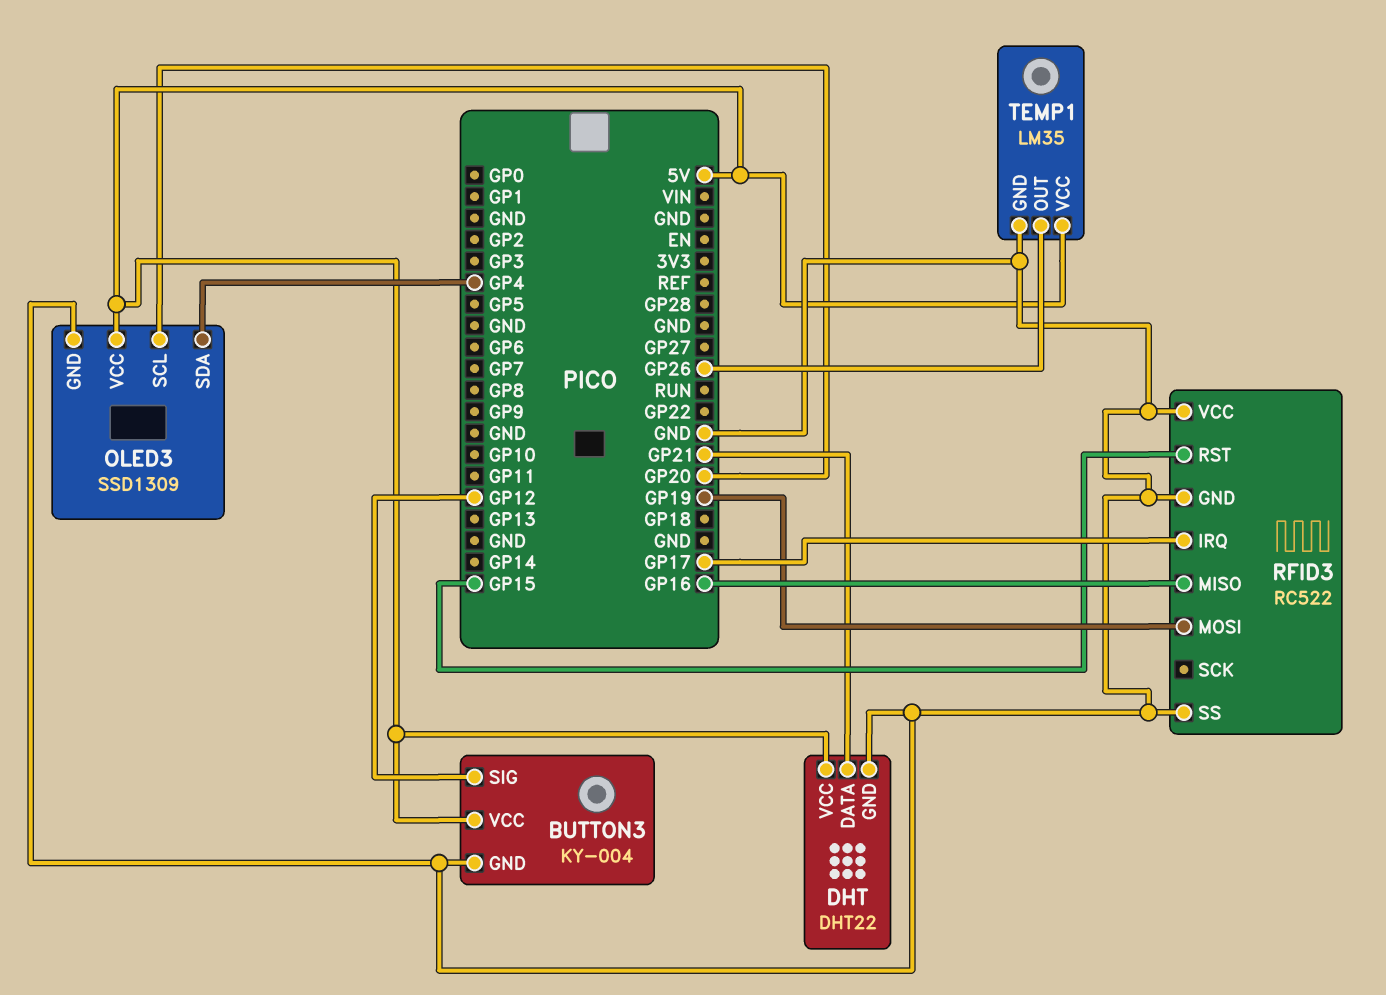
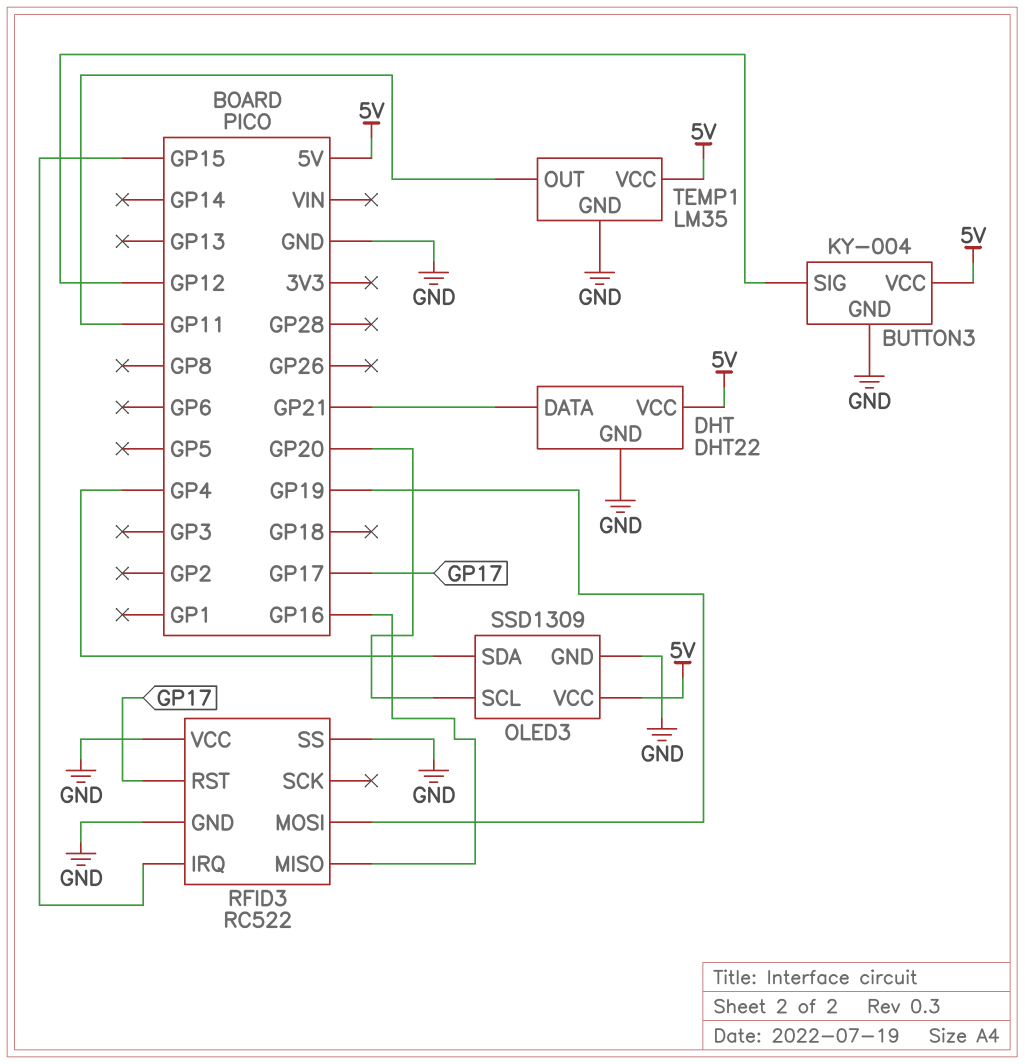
RFID3 pin IRQ: GP17 -> GP15
RFID3 pin RST: GP15 -> GP17
TEMP1 pin OUT: GP26 -> GP11

